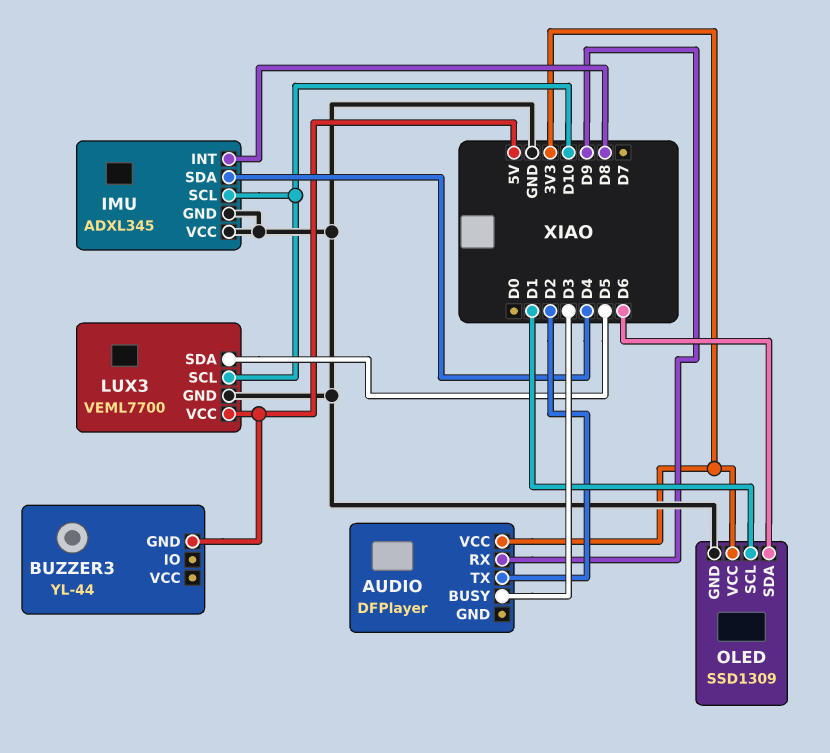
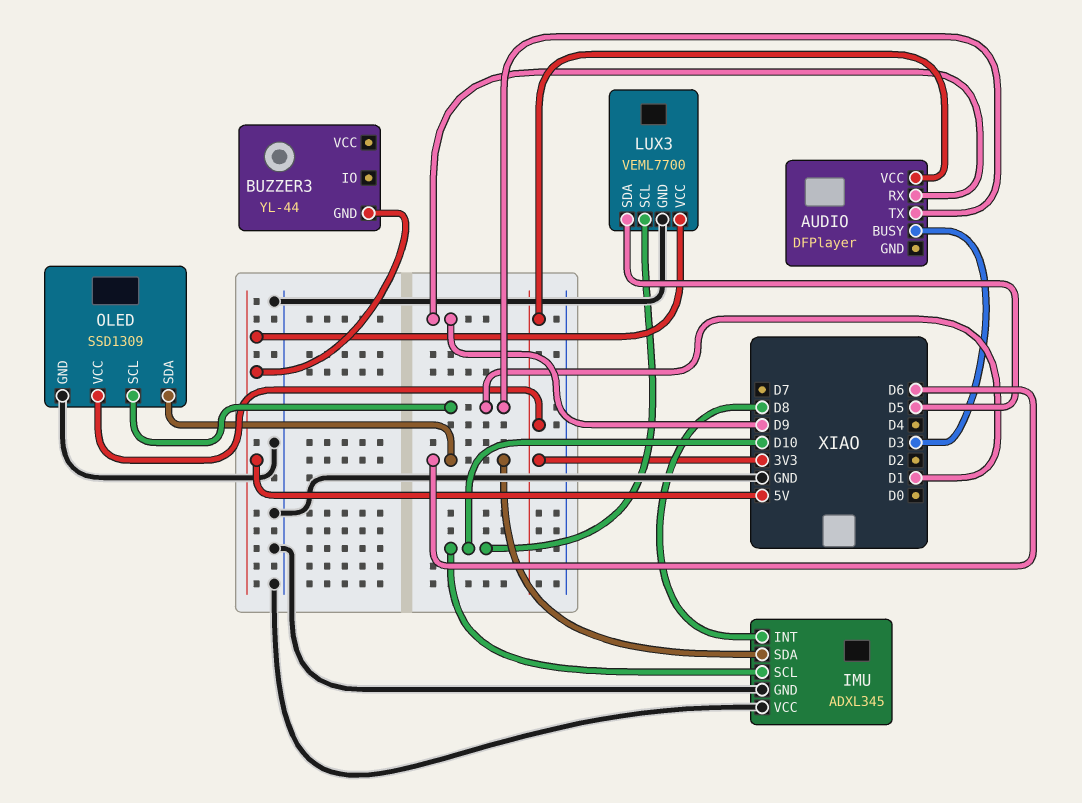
AUDIO pin TX: D2 -> D1
IMU pin SDA: D4 -> D6

